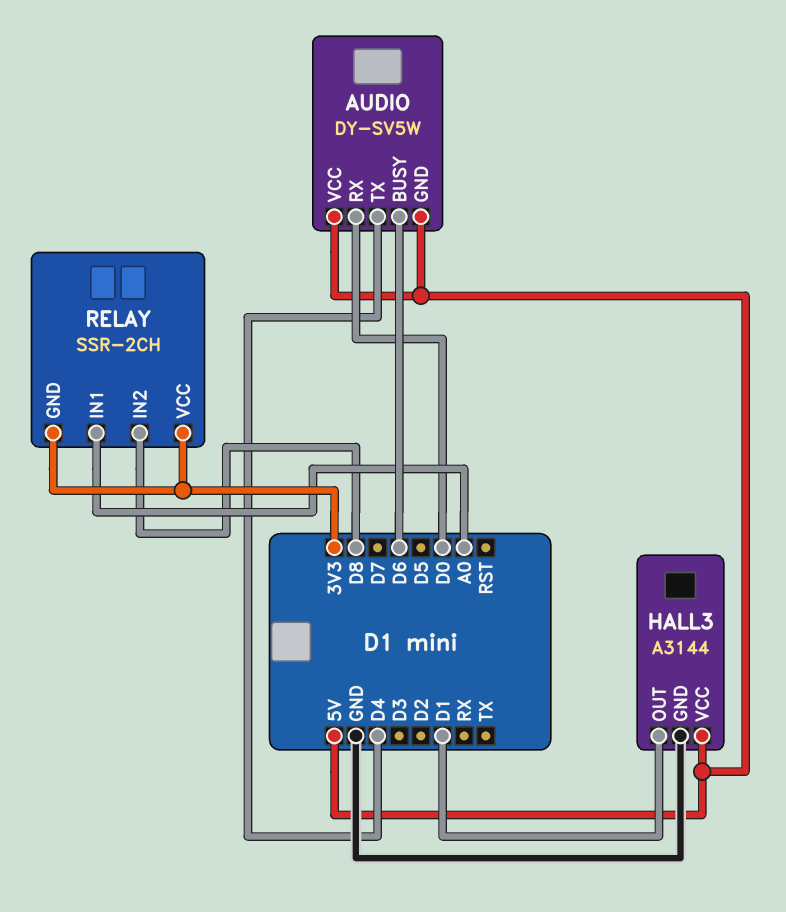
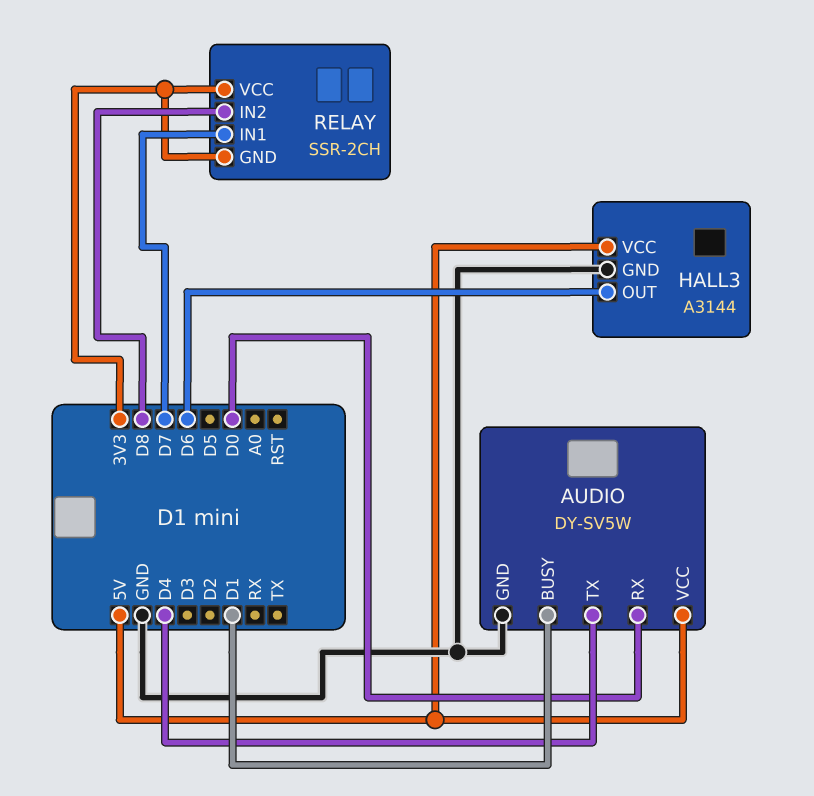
AUDIO pin BUSY: D6 -> D1
AUDIO pin GND: 5V -> GND
HALL3 pin OUT: D1 -> D6
RELAY pin IN1: A0 -> D7

